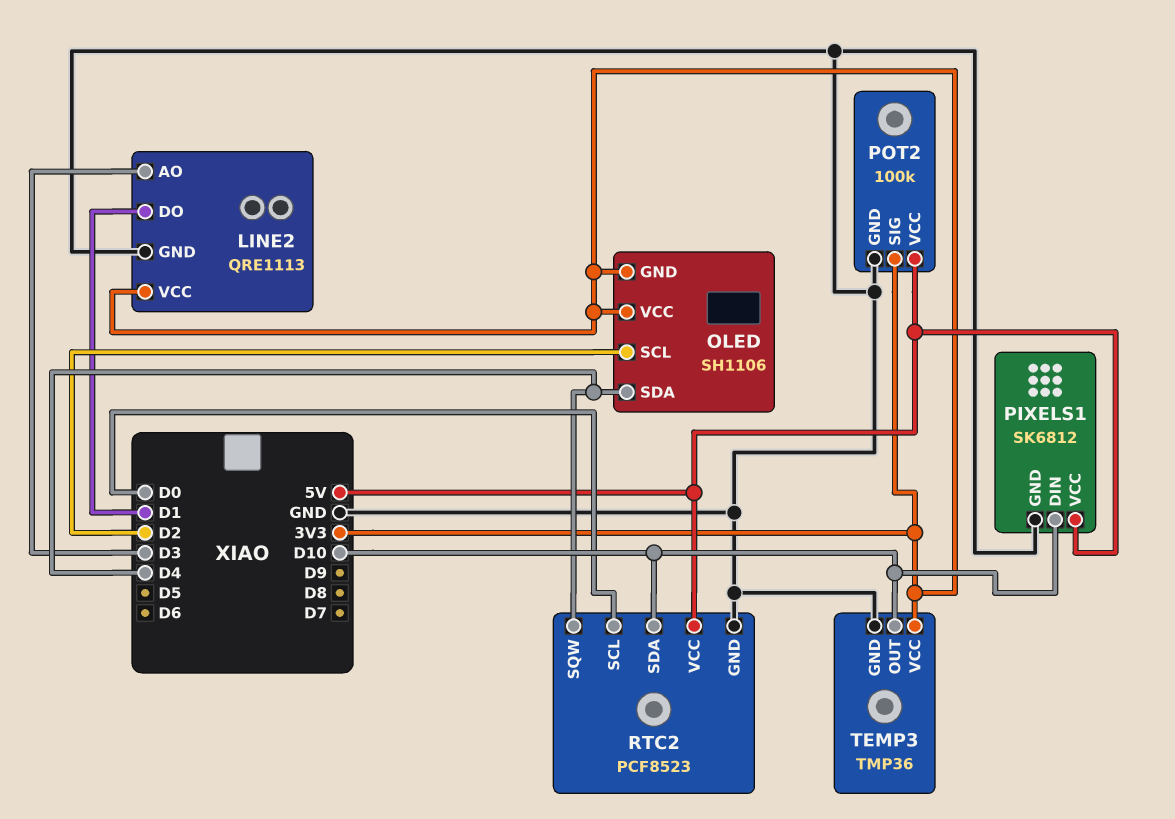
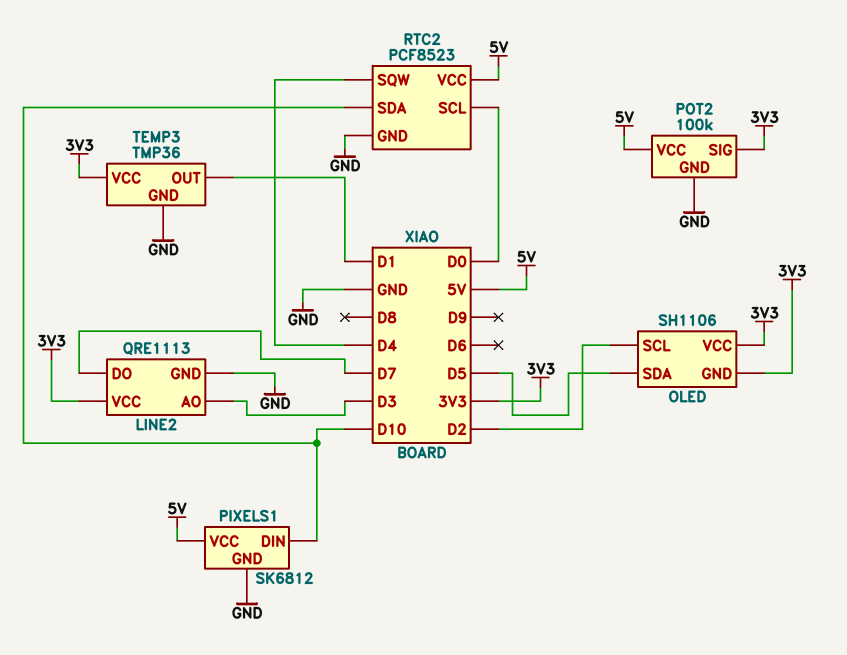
LINE2 pin DO: D1 -> D7
OLED pin SDA: D4 -> D5
TEMP3 pin OUT: D10 -> D1

